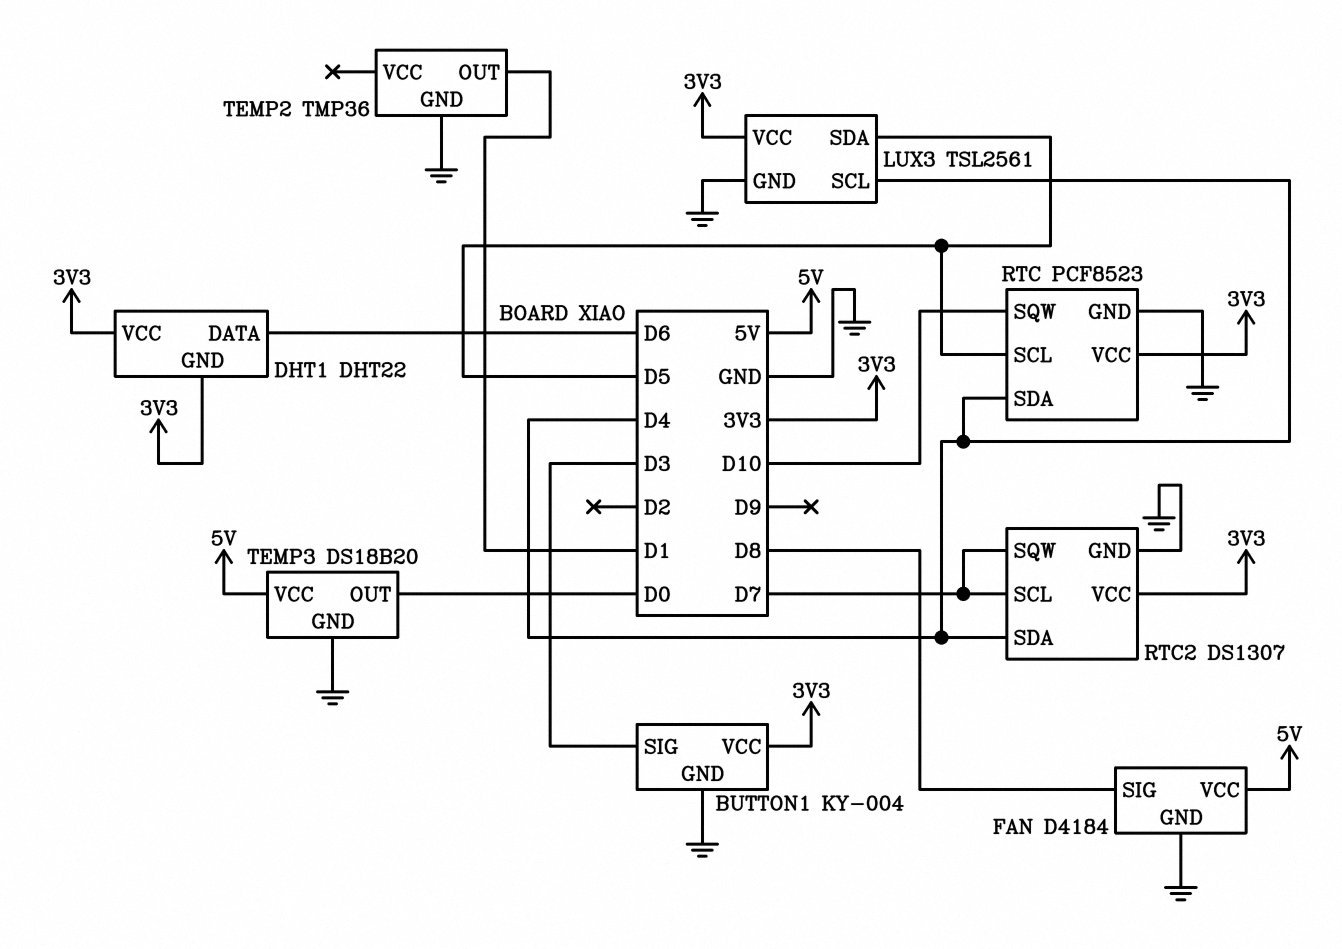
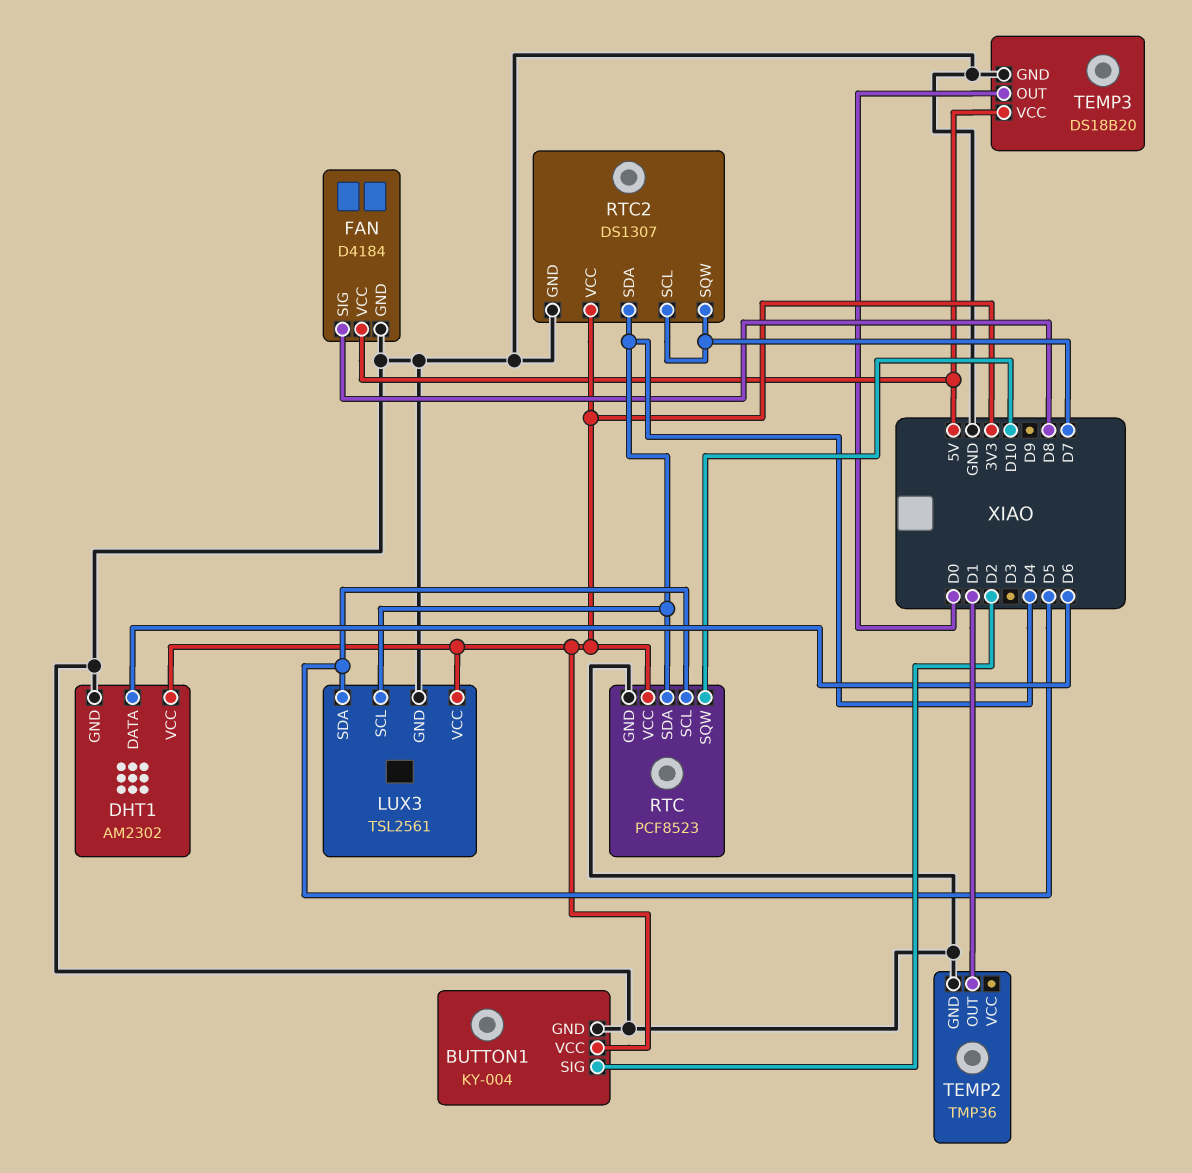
BUTTON1 pin SIG: D3 -> D2
DHT1: DHT22 -> AM2302
DHT1 pin GND: 3V3 -> GND

